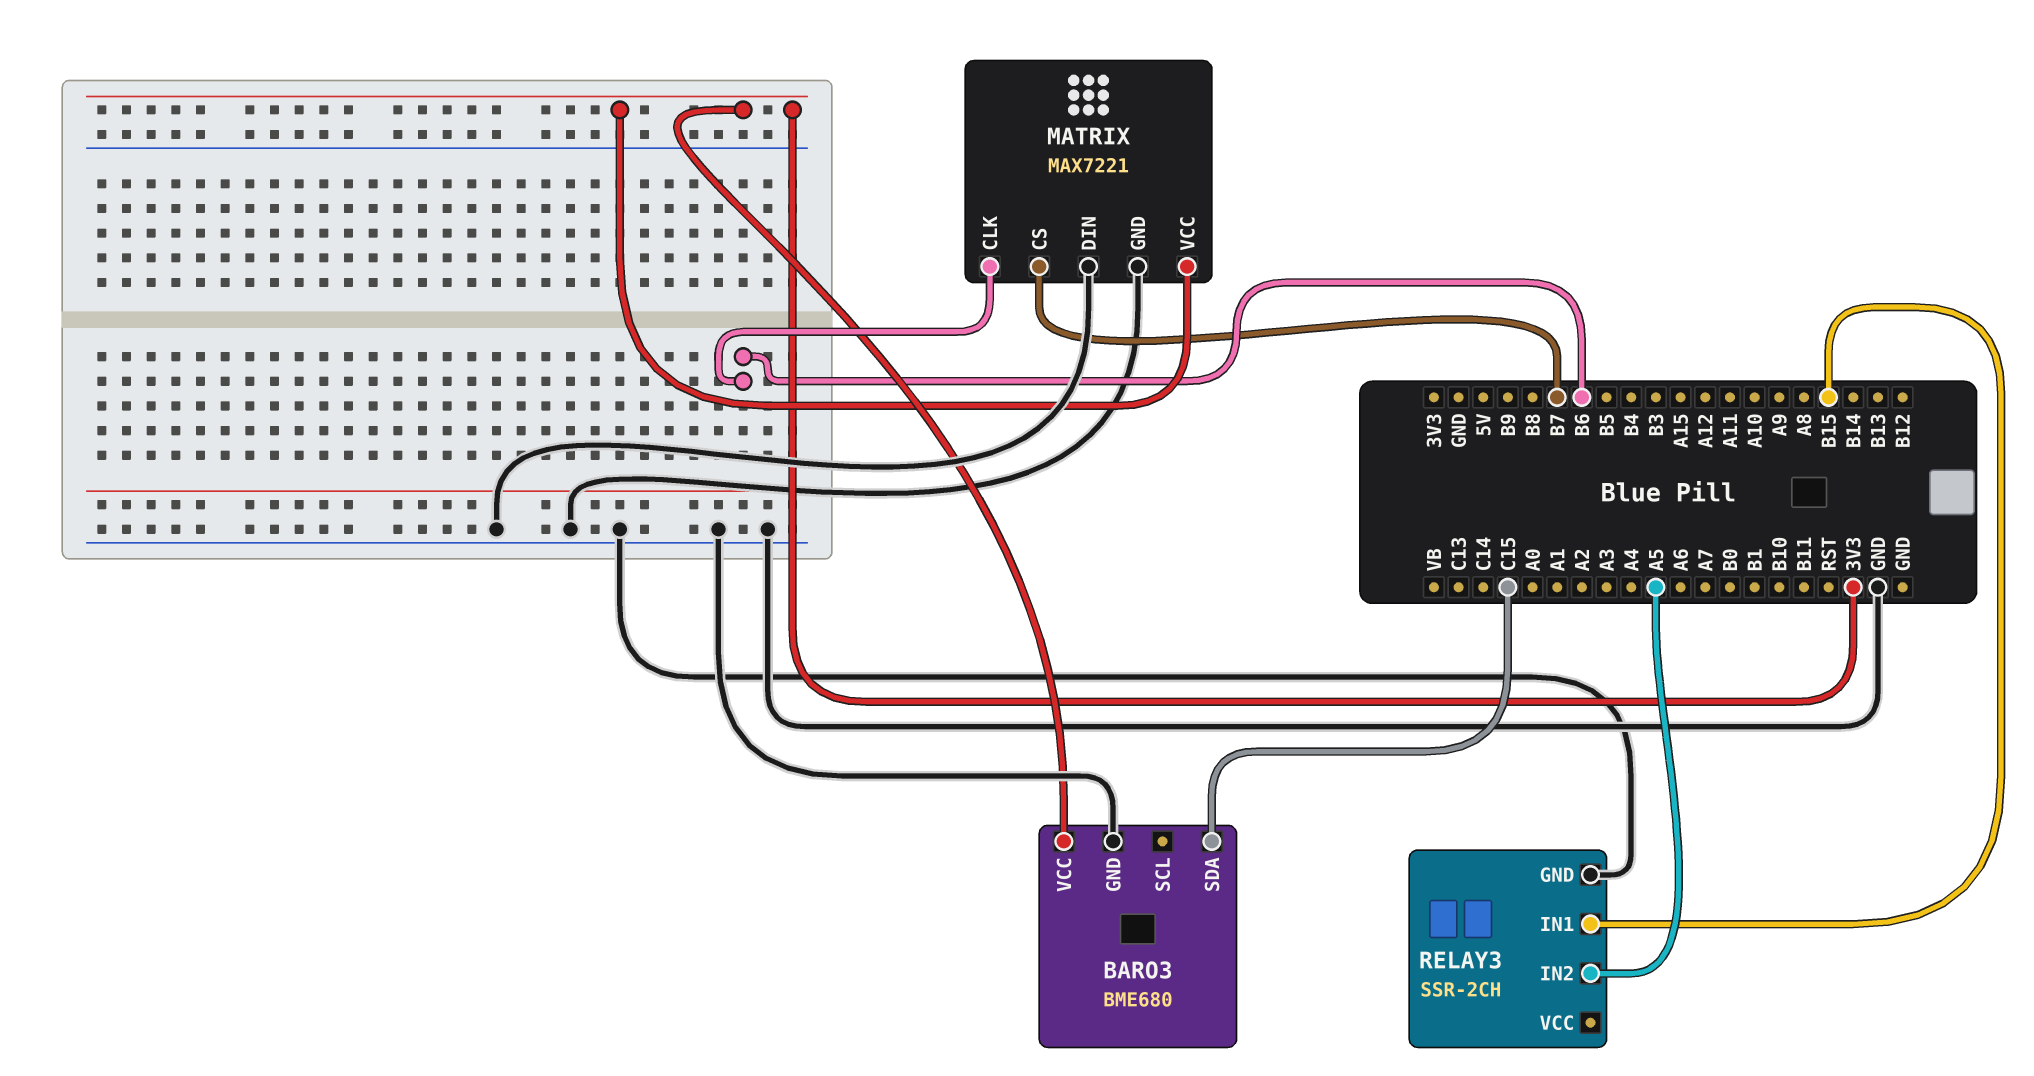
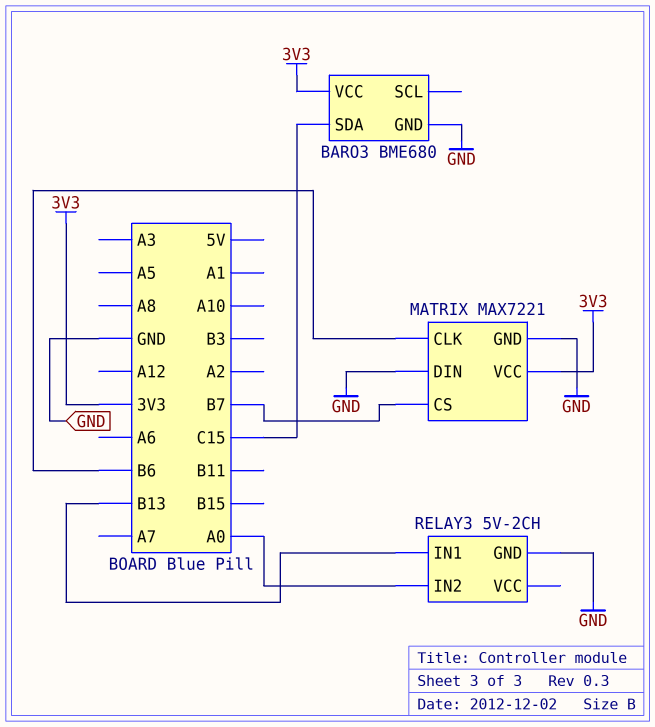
RELAY3: SSR-2CH -> 5V-2CH
RELAY3 pin IN1: B15 -> B13
RELAY3 pin IN2: A5 -> A0

